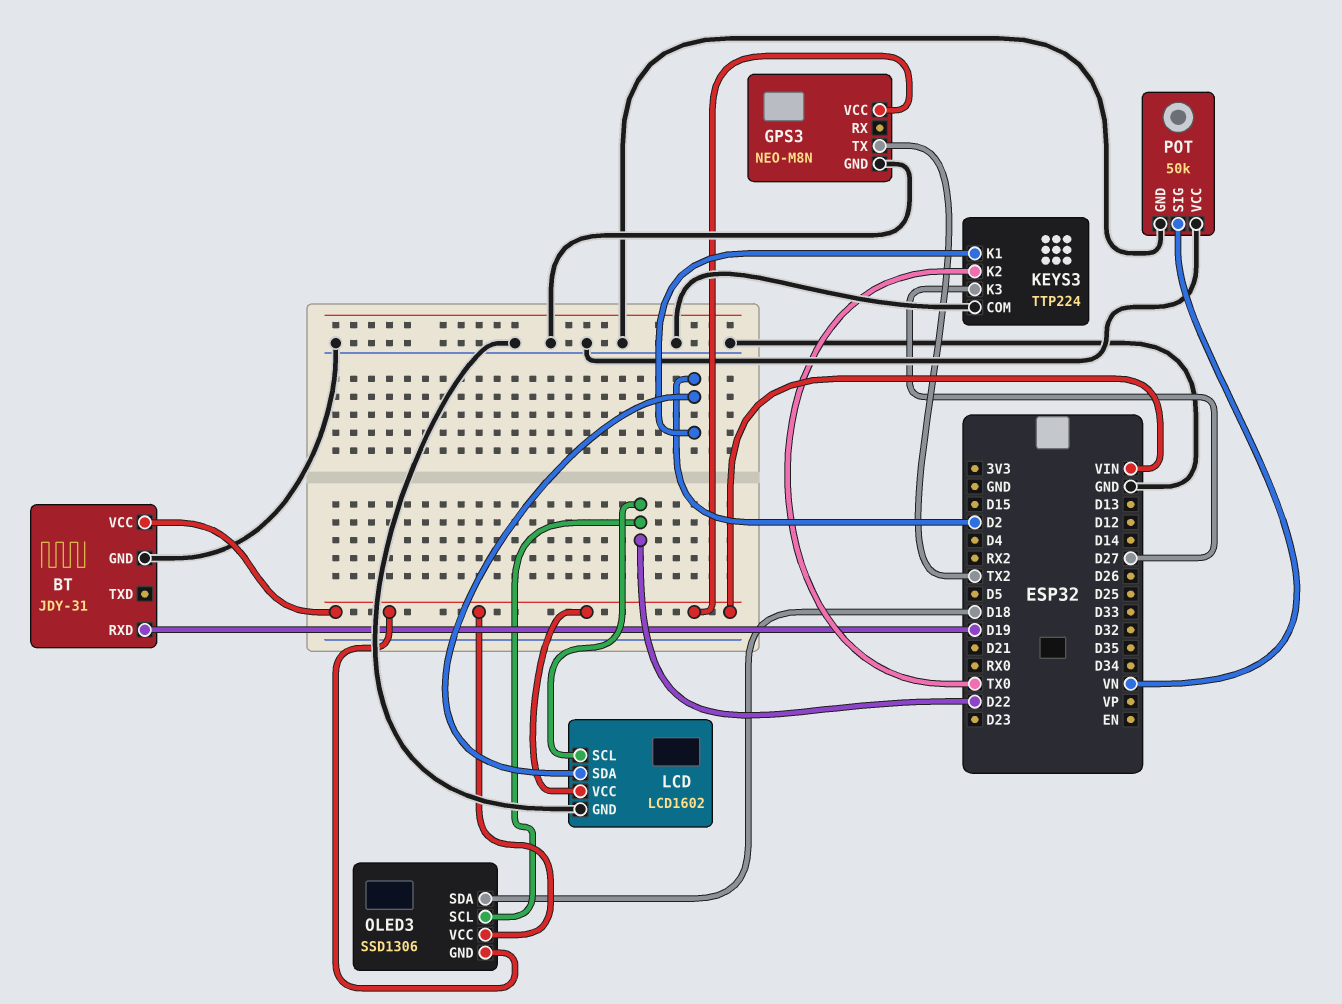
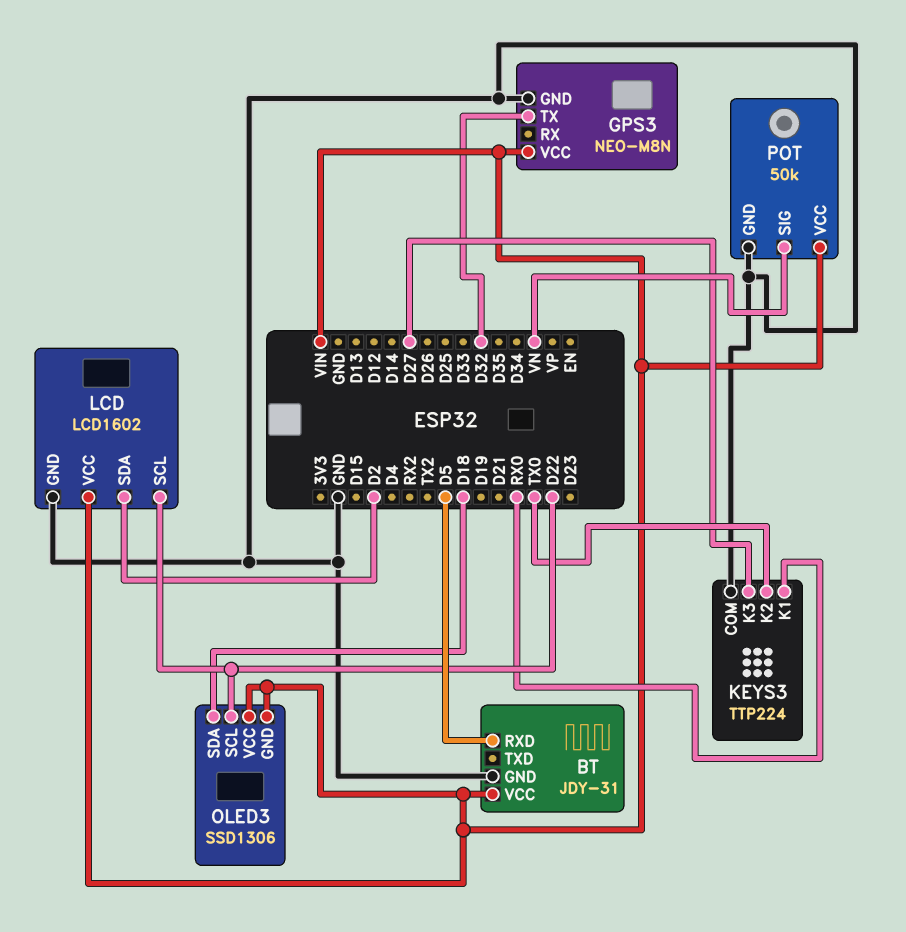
BT pin RXD: D19 -> D5
GPS3 pin TX: TX2 -> D32
KEYS3 pin K1: D2 -> RX0
POT pin VCC: GND -> VIN

